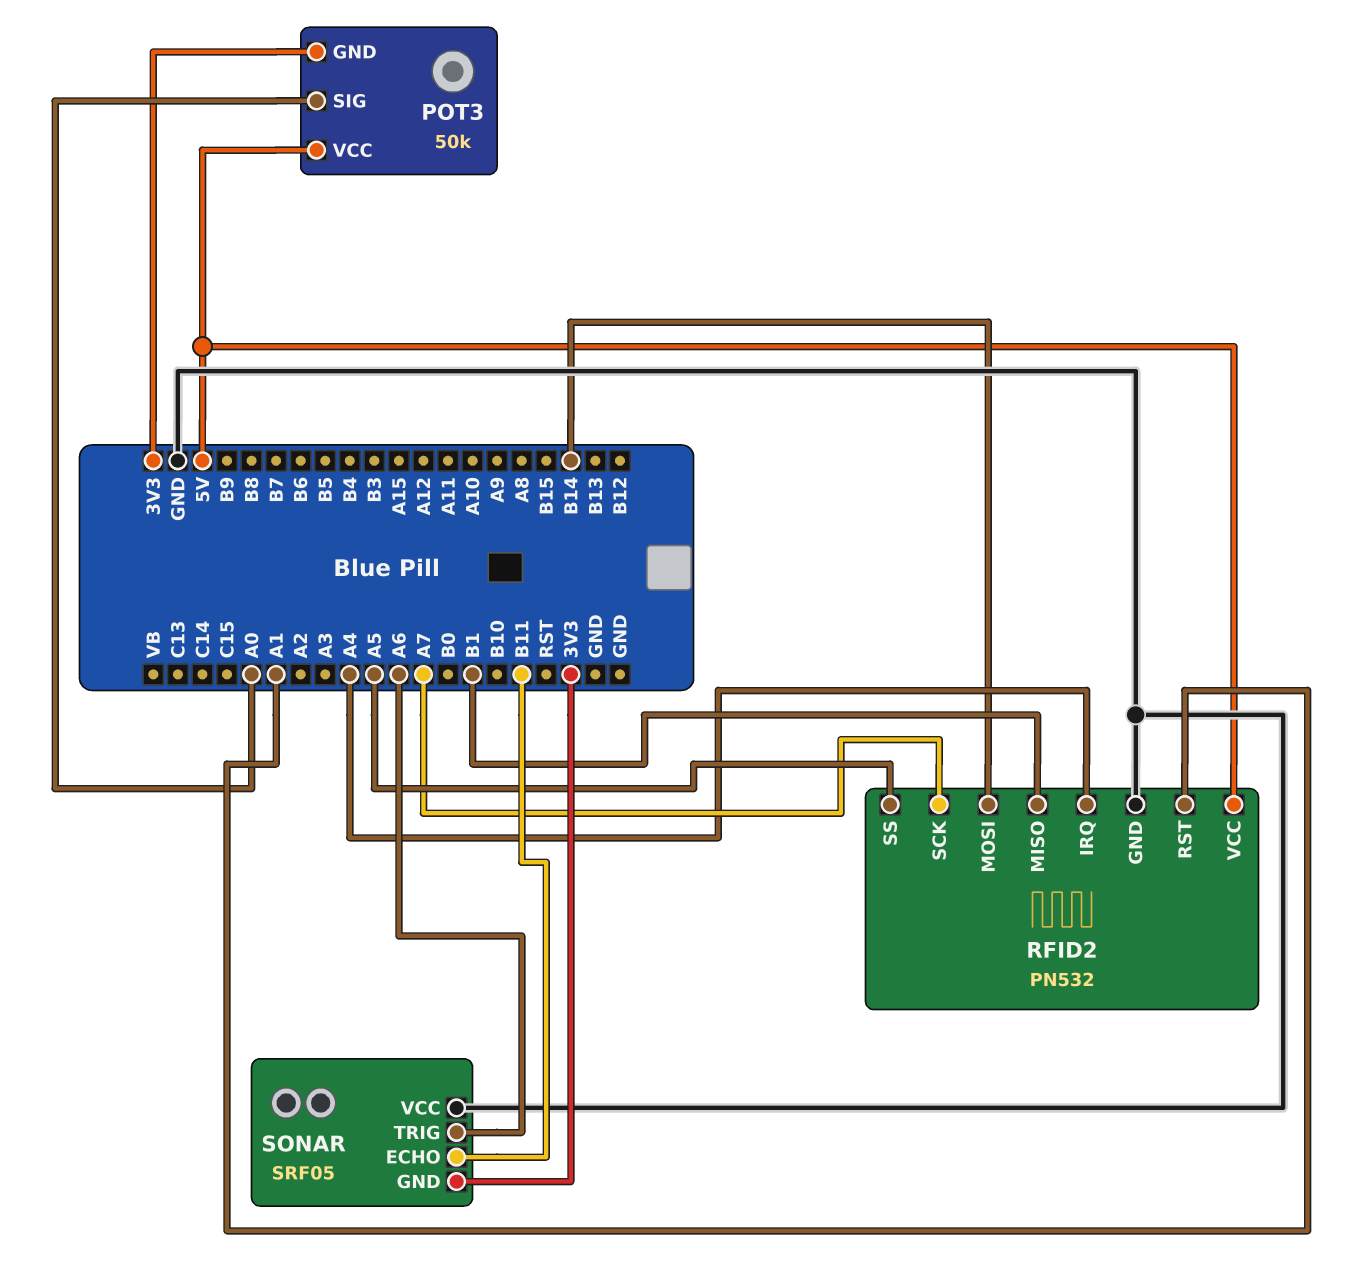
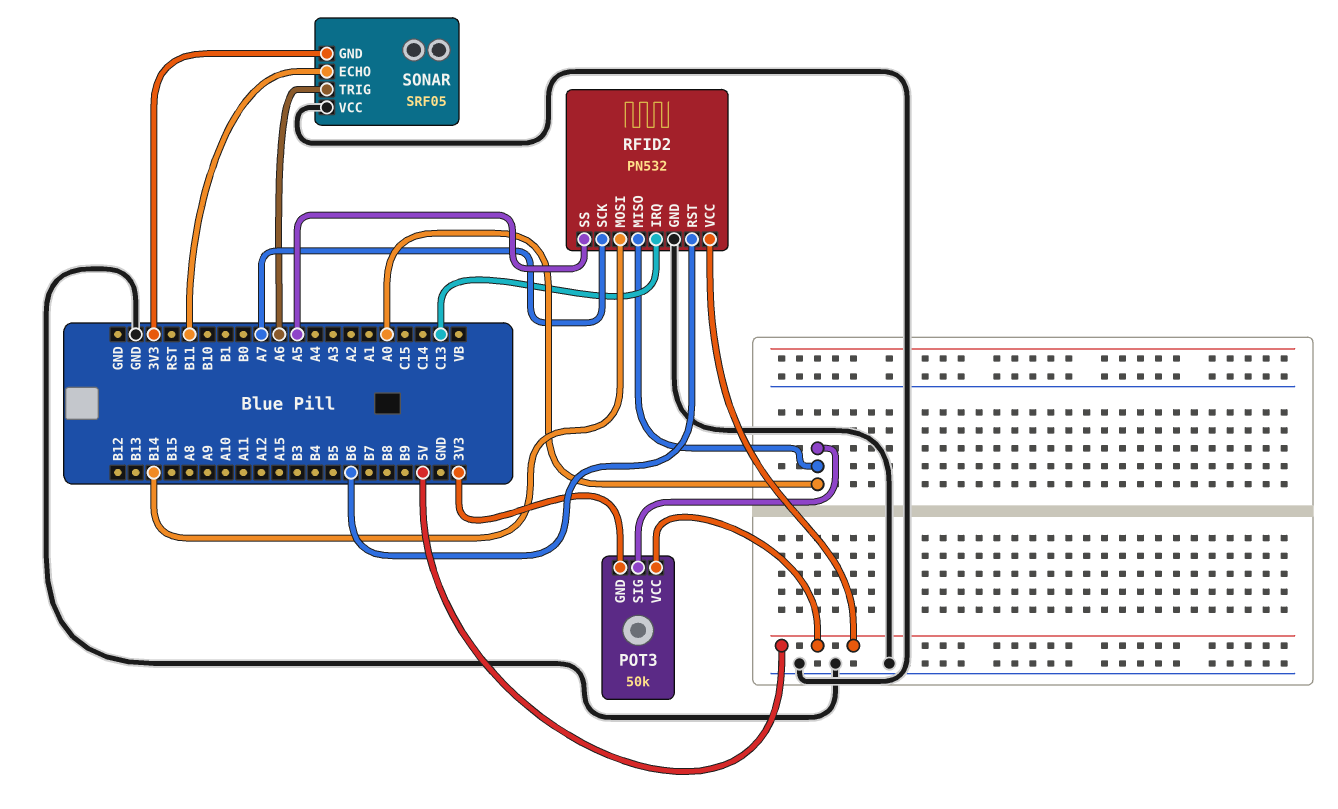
RFID2 pin IRQ: A4 -> C13
RFID2 pin MISO: B1 -> A0
RFID2 pin RST: A1 -> B6

